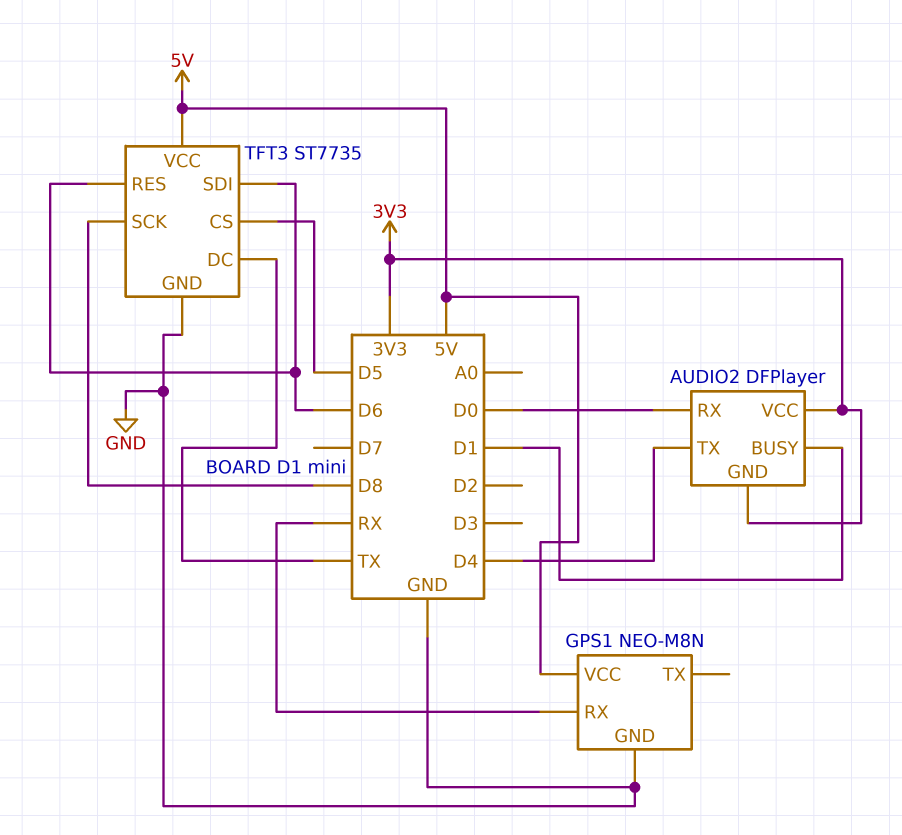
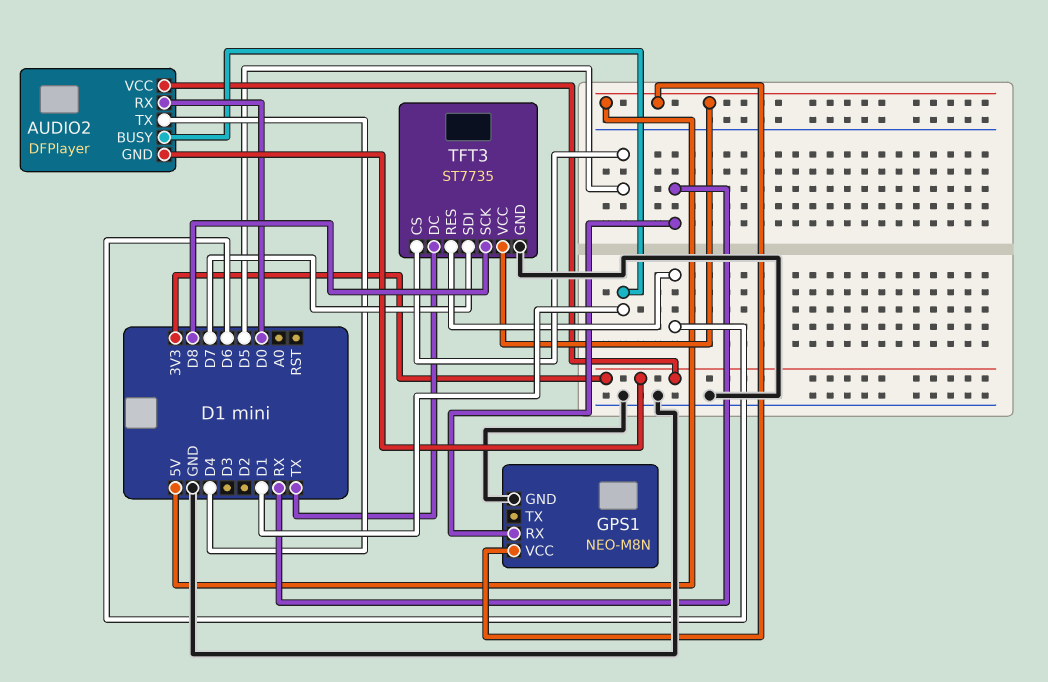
TFT3 pin SDI: D6 -> D7

